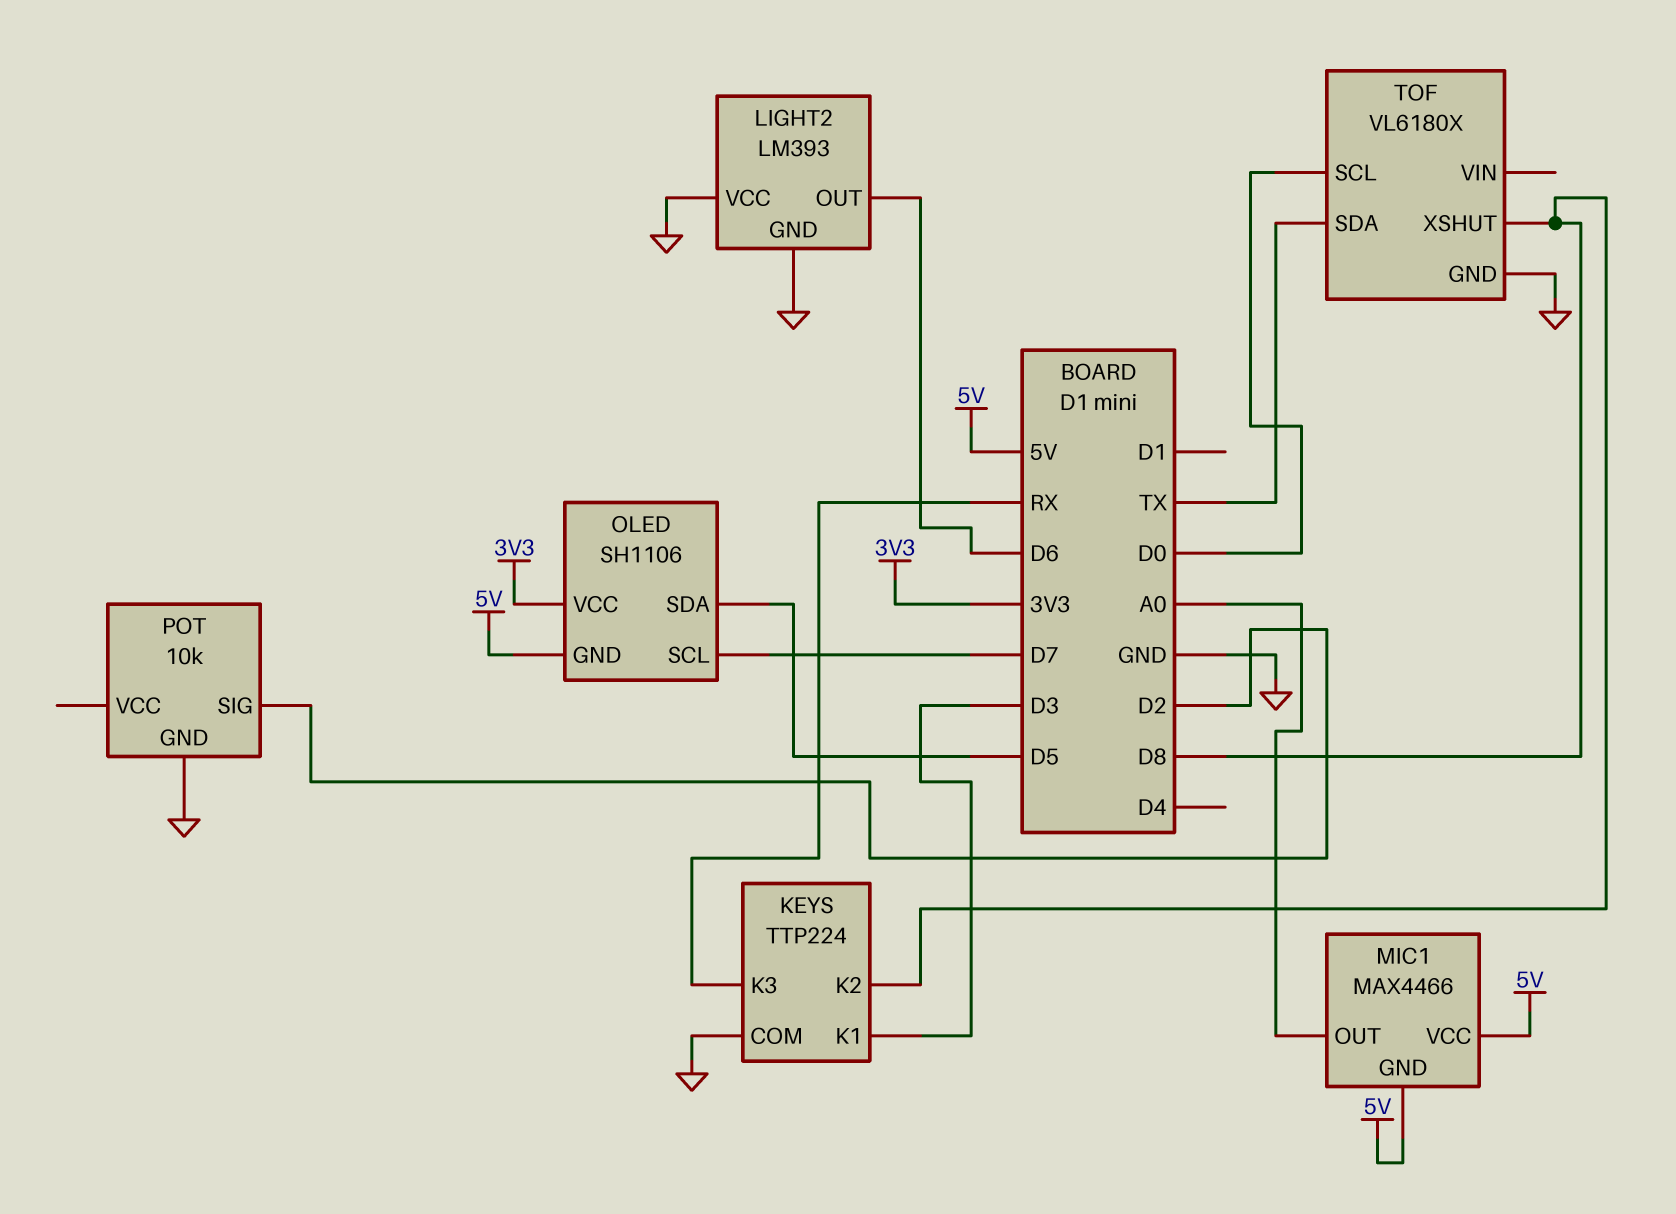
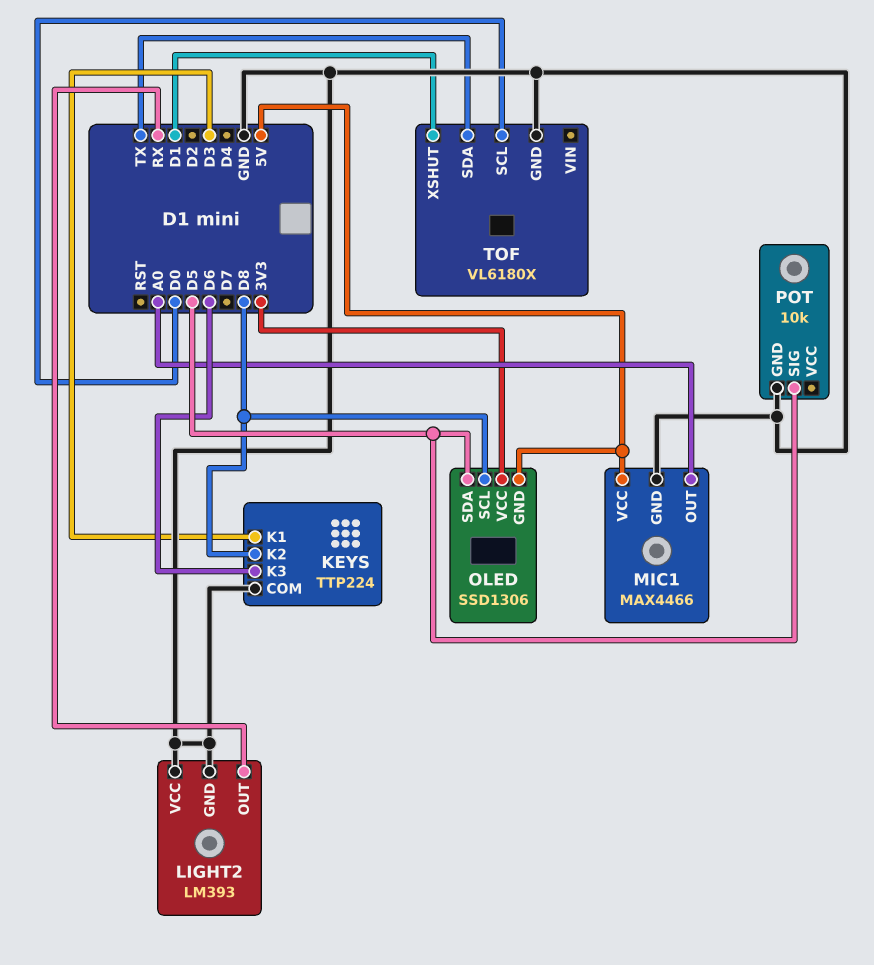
KEYS pin K3: RX -> D6
LIGHT2 pin OUT: D6 -> RX
MIC1 pin GND: 5V -> GND
OLED: SH1106 -> SSD1306
OLED pin SCL: D7 -> D8
POT pin SIG: D2 -> D5
TOF pin XSHUT: D8 -> D1

